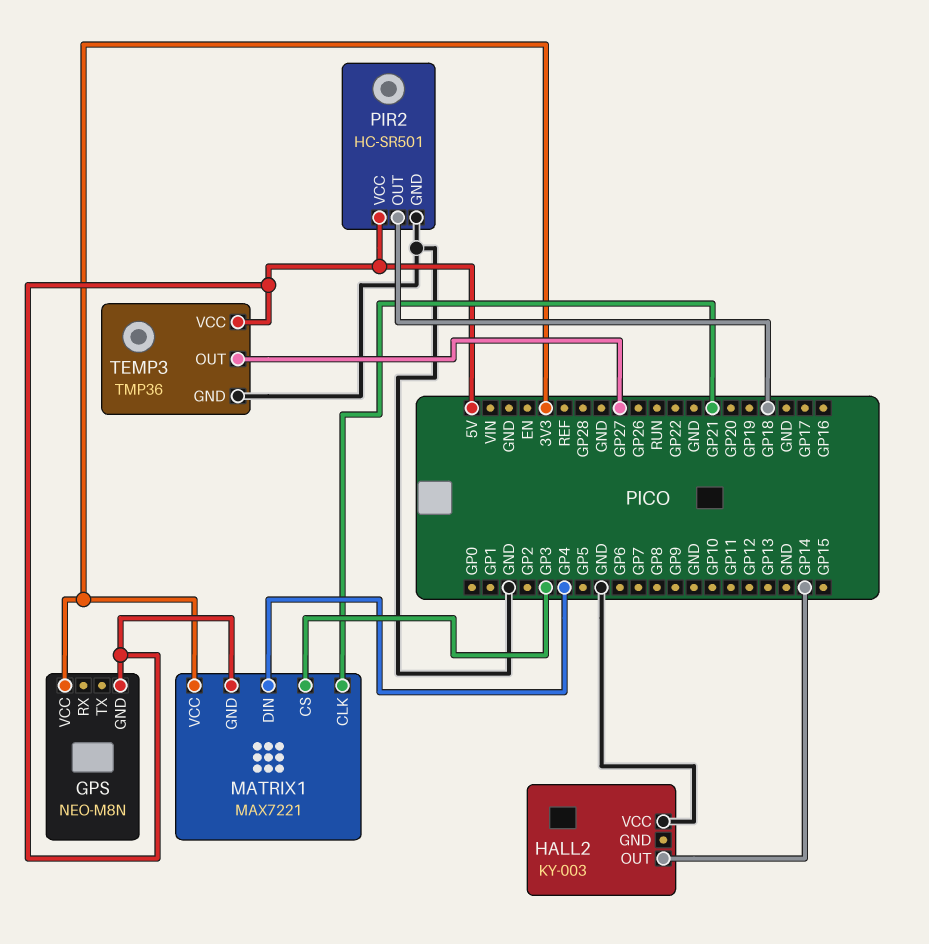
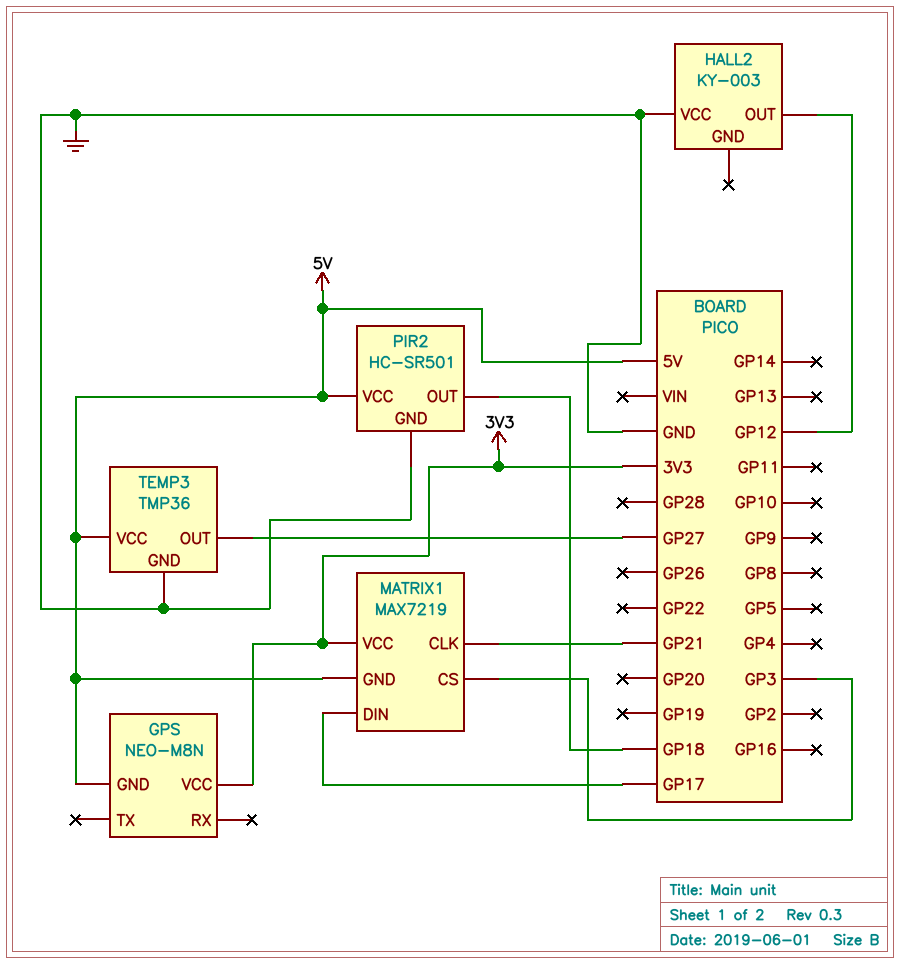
HALL2 pin OUT: GP14 -> GP12
MATRIX1: MAX7221 -> MAX7219
MATRIX1 pin DIN: GP4 -> GP17

